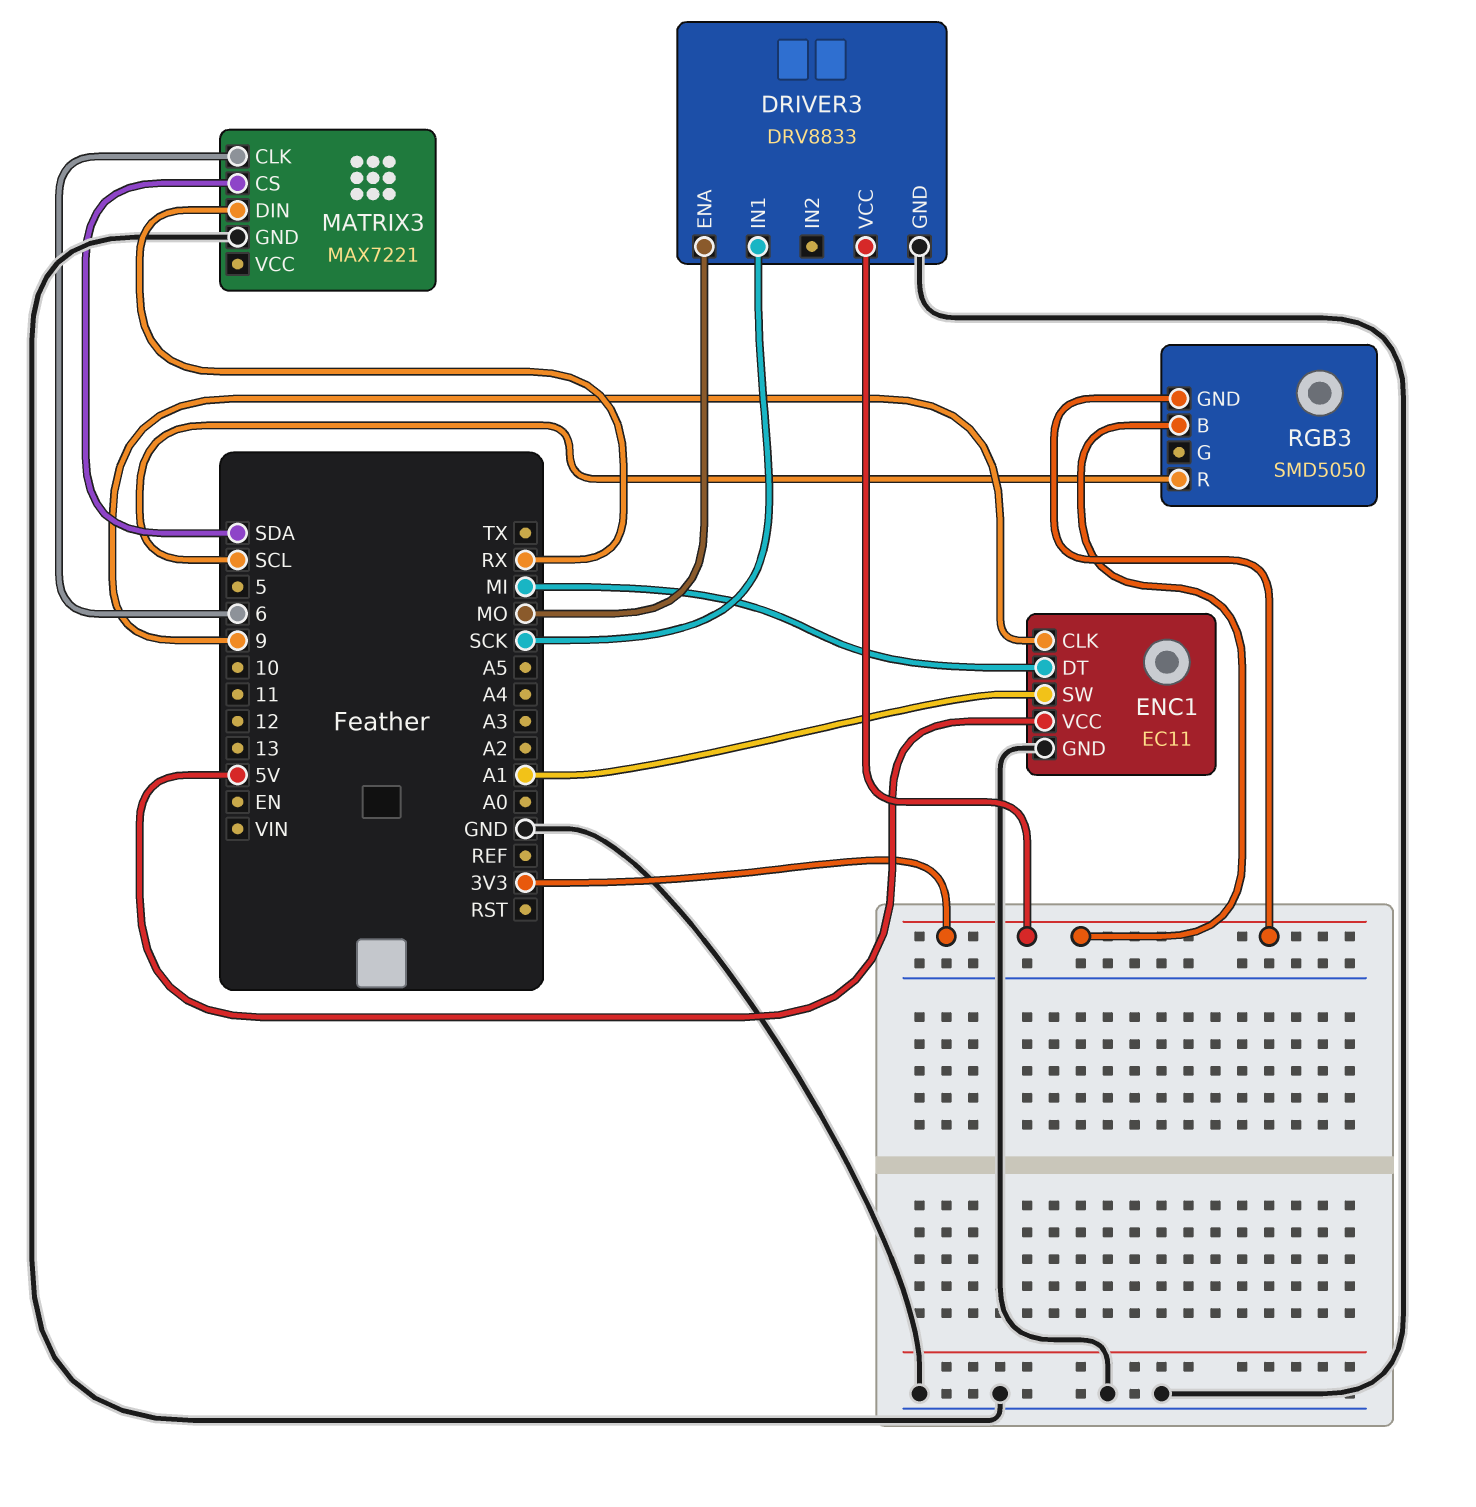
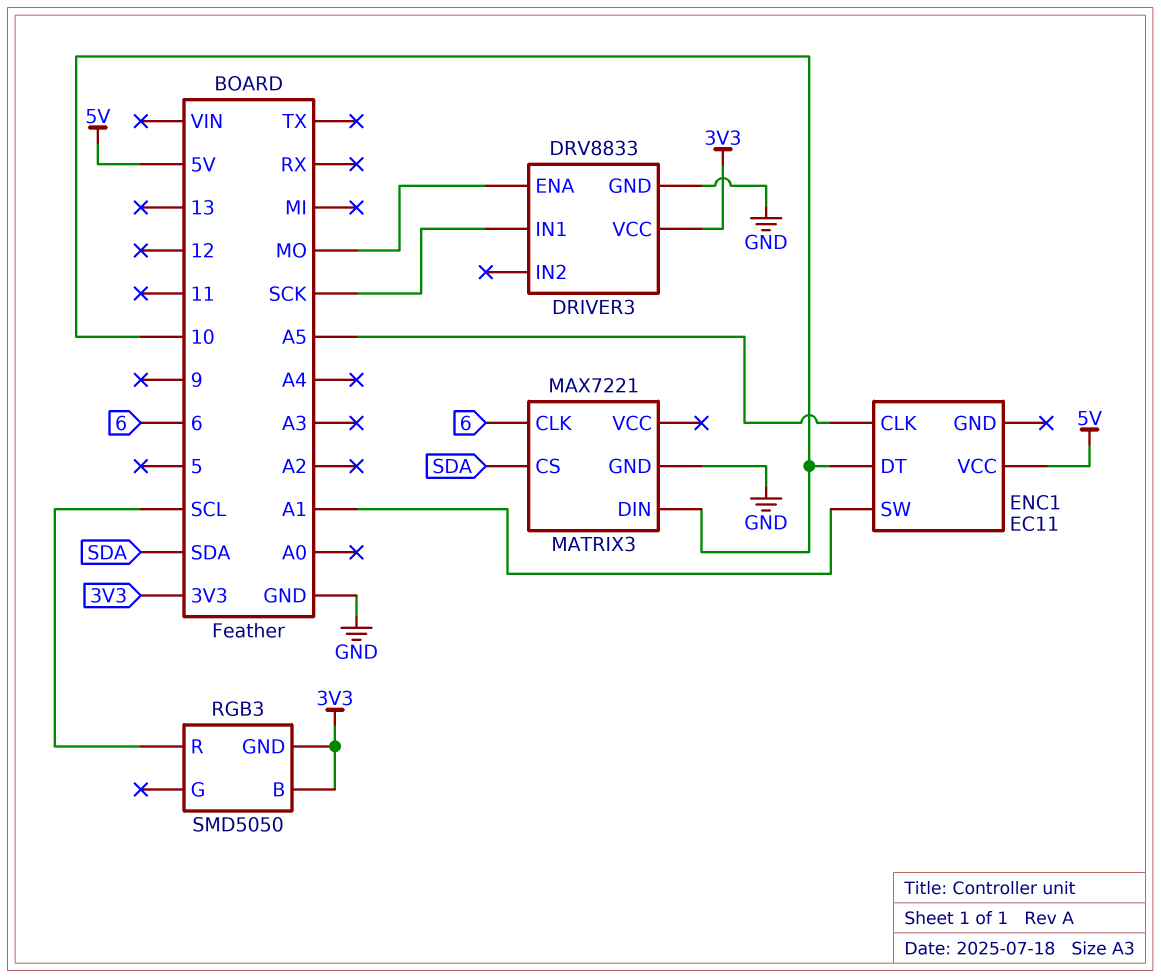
ENC1 pin CLK: 9 -> A5
ENC1 pin DT: MI -> 10
ENC1 pin GND: GND -> none
MATRIX3 pin DIN: RX -> 10

